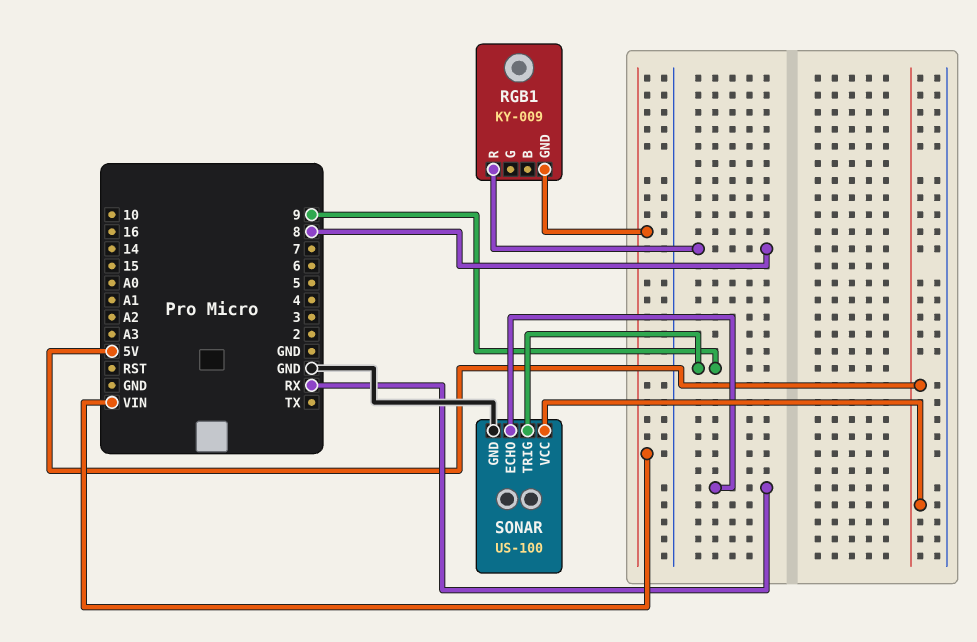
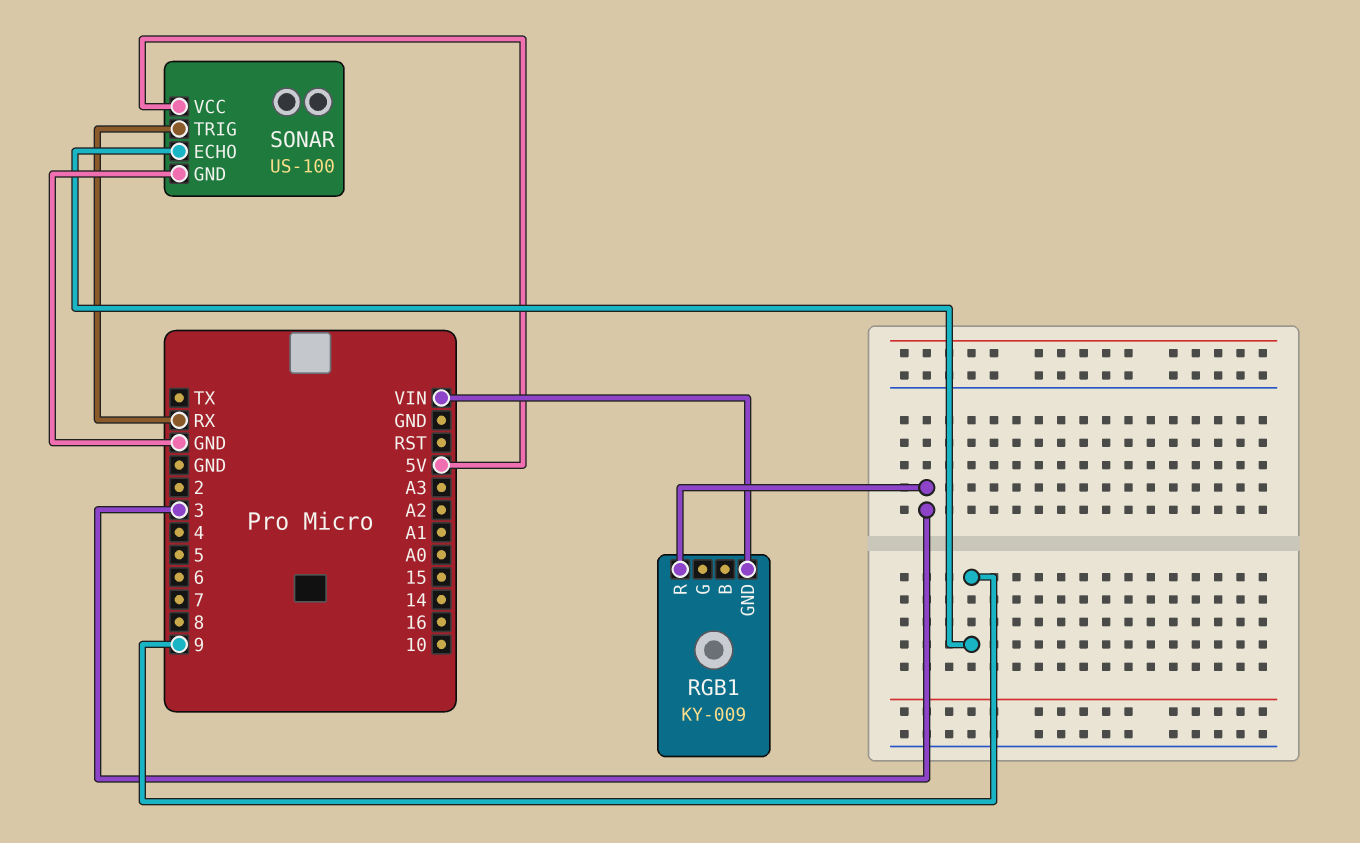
RGB1 pin R: 8 -> 3
SONAR pin ECHO: RX -> 9
SONAR pin TRIG: 9 -> RX

